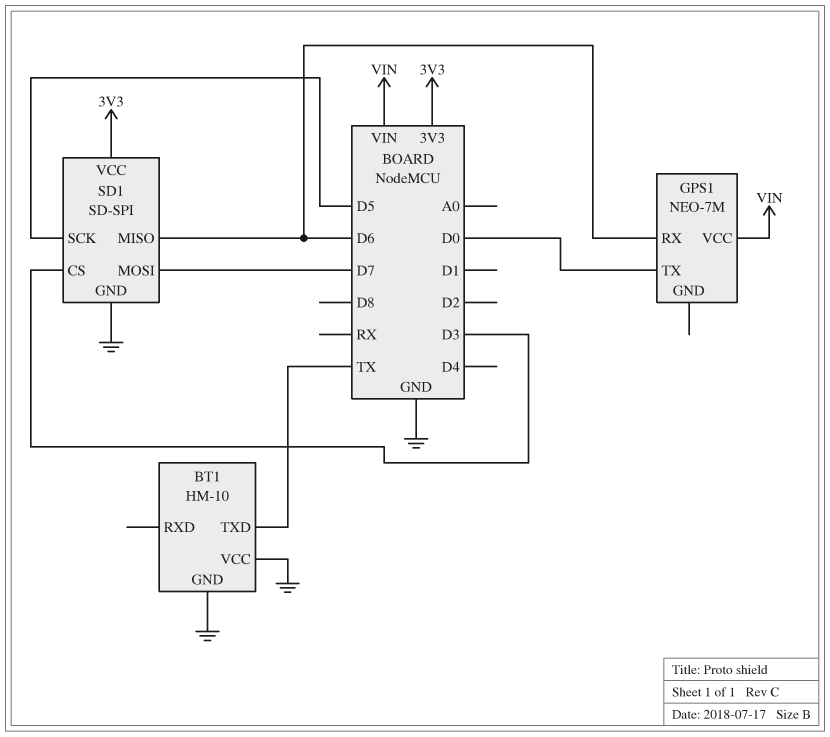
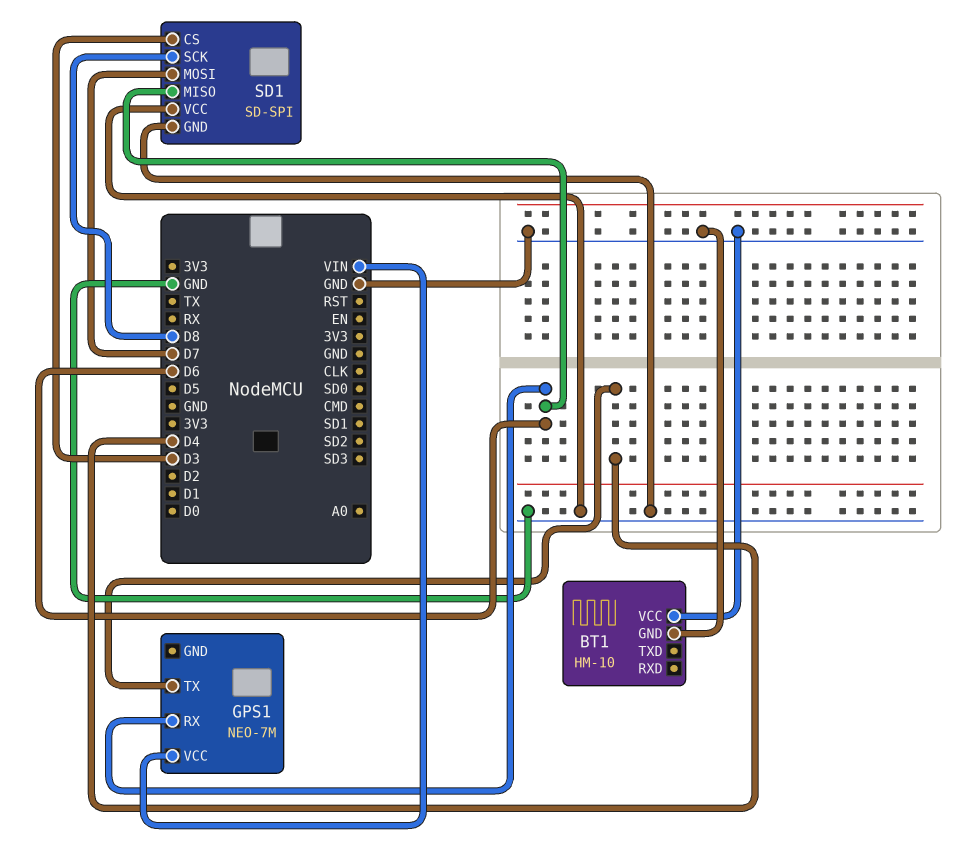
BT1 pin TXD: TX -> none
GPS1 pin TX: D0 -> D4
SD1 pin SCK: D5 -> D8
SD1 pin VCC: 3V3 -> GND

